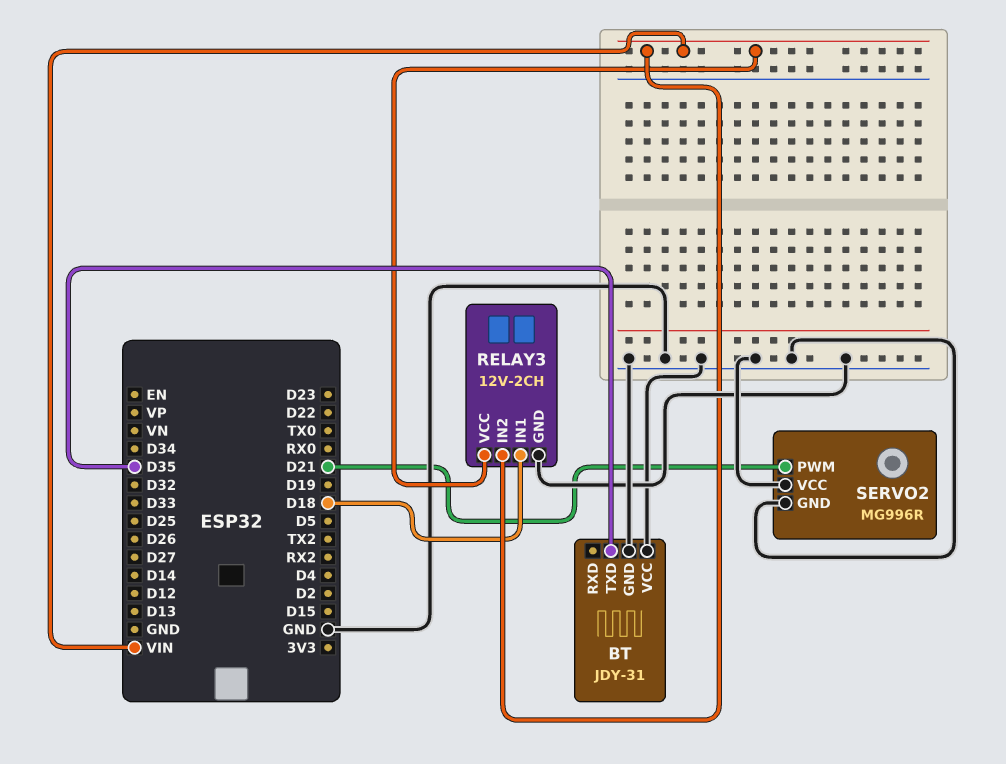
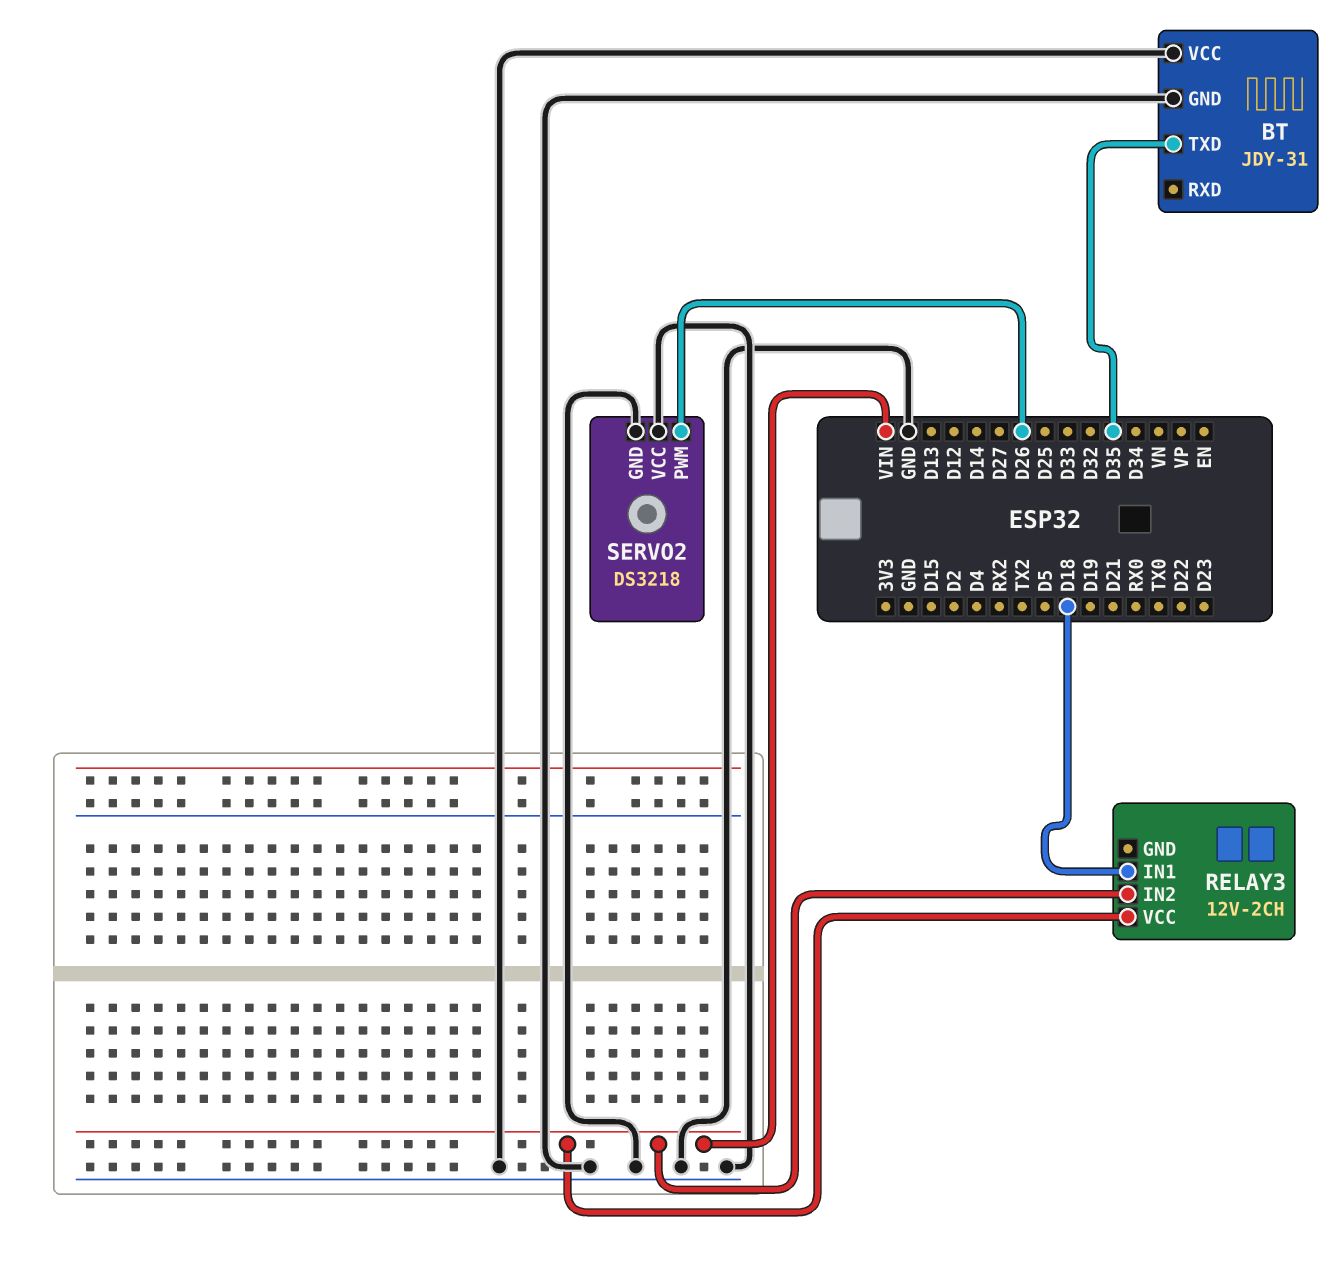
RELAY3 pin GND: GND -> none
SERVO2: MG996R -> DS3218
SERVO2 pin PWM: D21 -> D26

